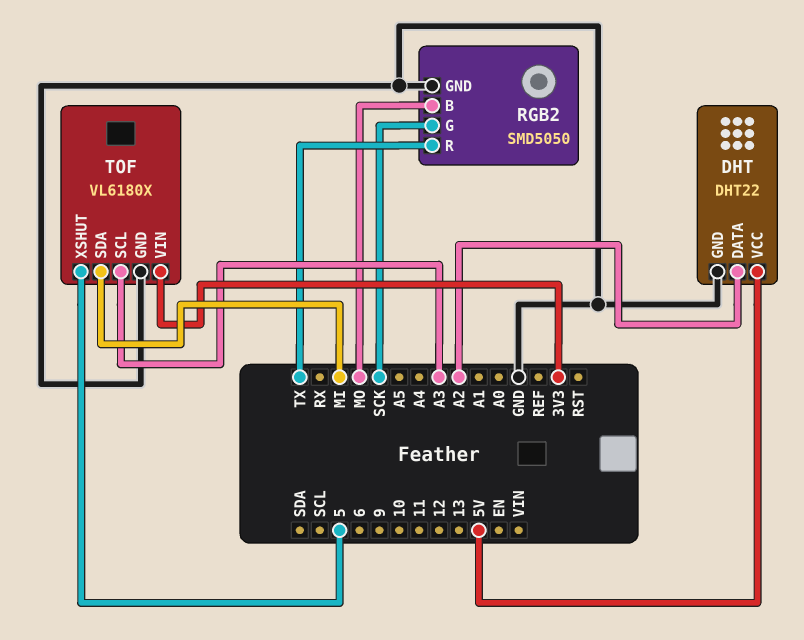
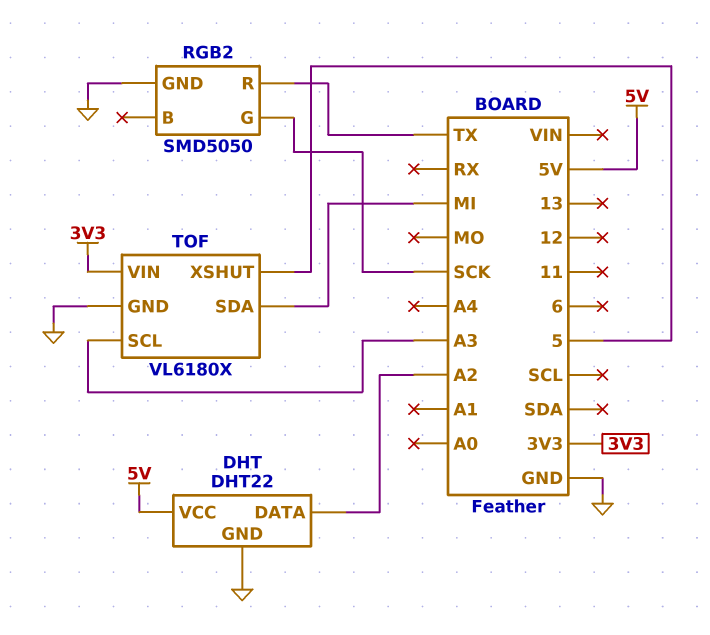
RGB2 pin B: MO -> none

